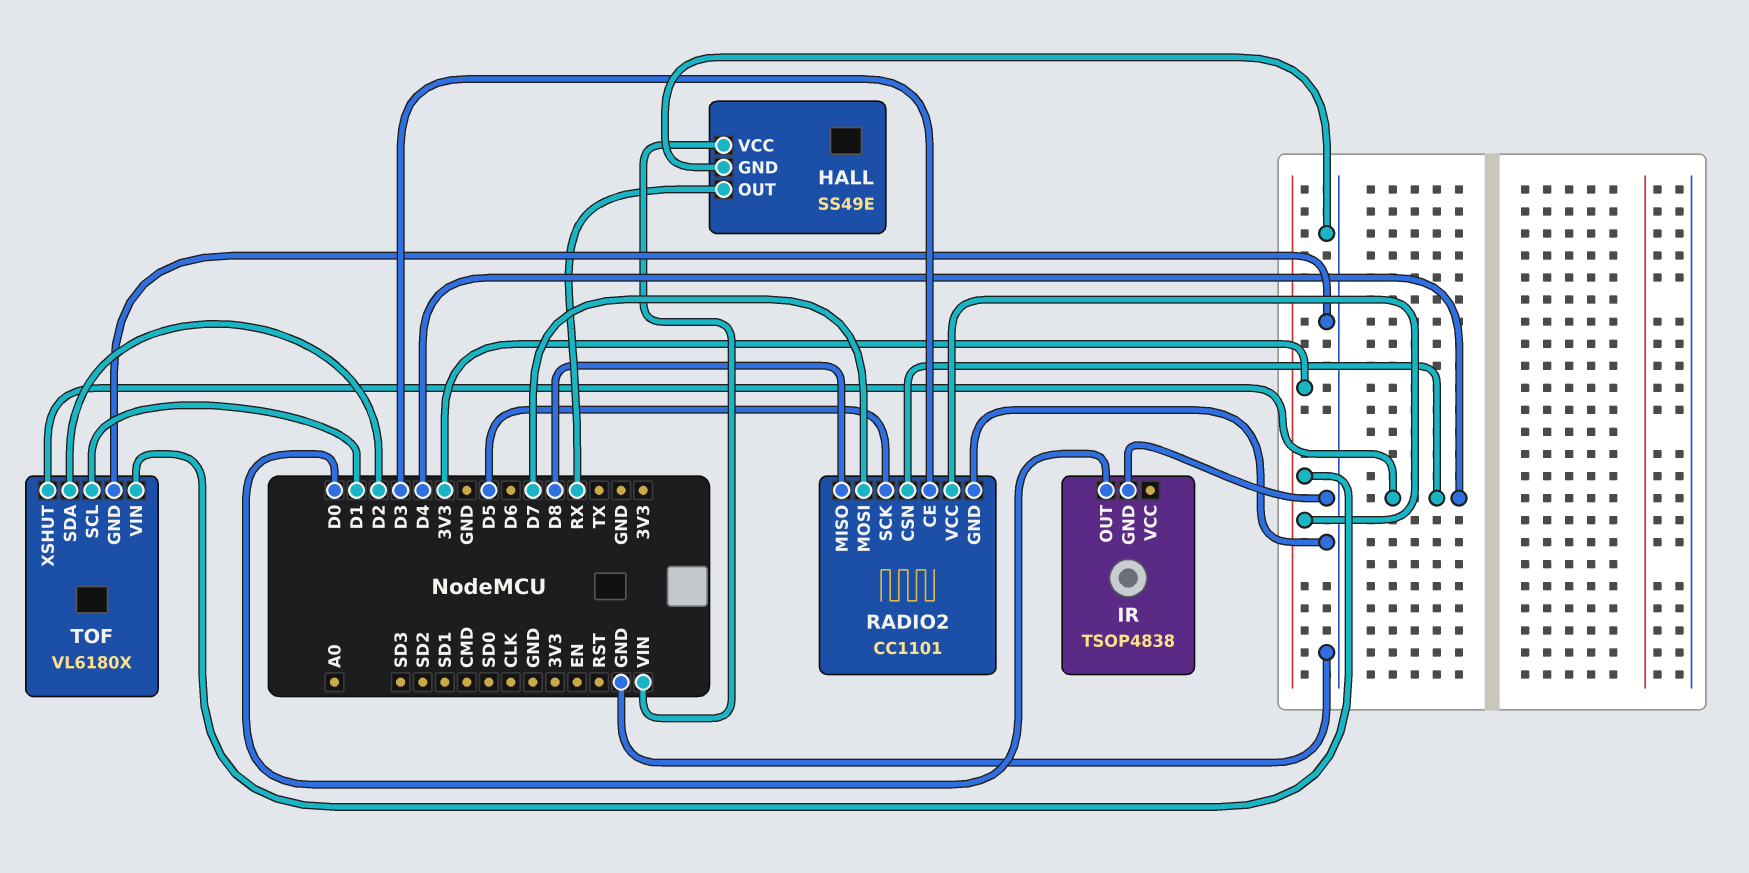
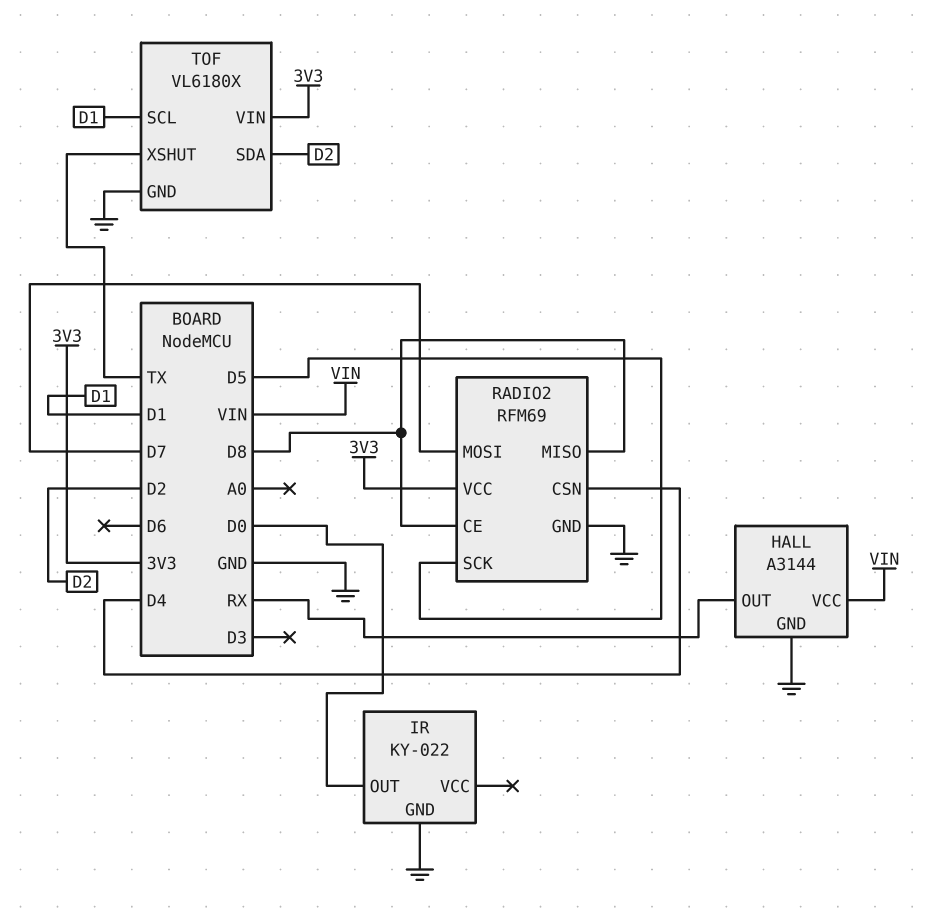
HALL: SS49E -> A3144
IR: TSOP4838 -> KY-022
RADIO2: CC1101 -> RFM69
RADIO2 pin CE: D3 -> D8
TOF pin XSHUT: D4 -> TX

